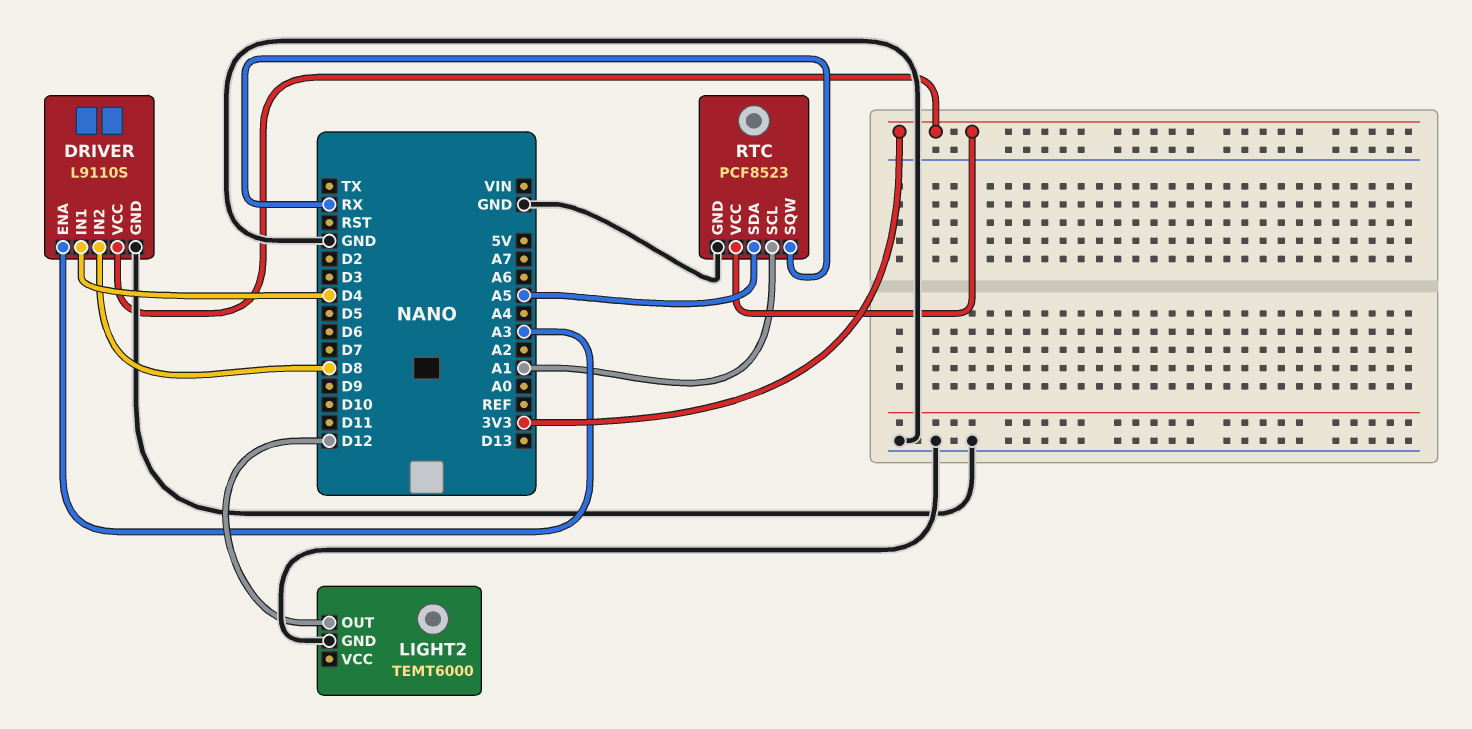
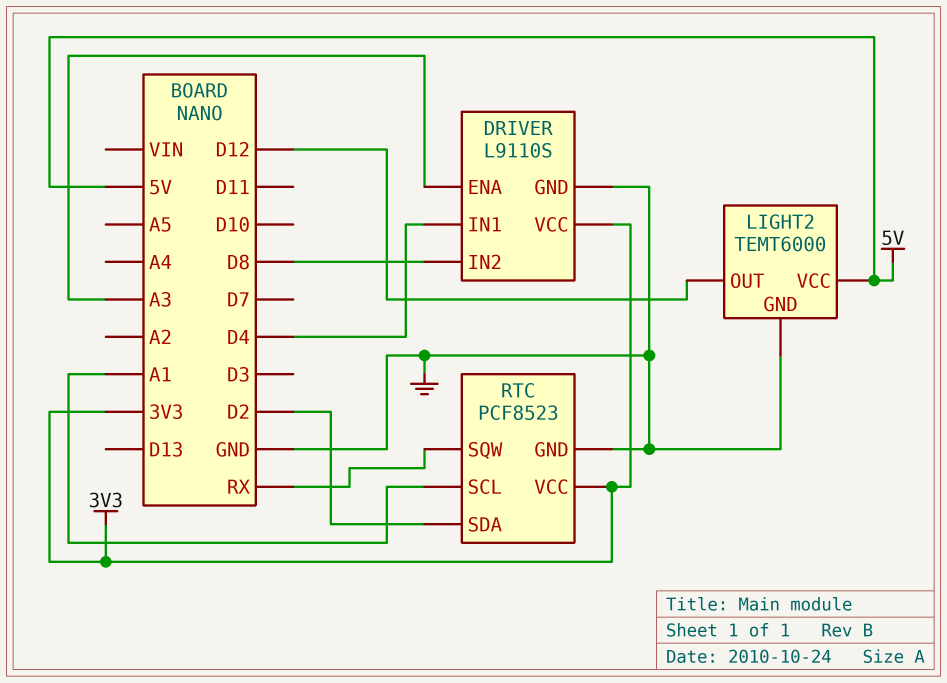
LIGHT2 pin VCC: none -> 5V
RTC pin SDA: A5 -> D2

